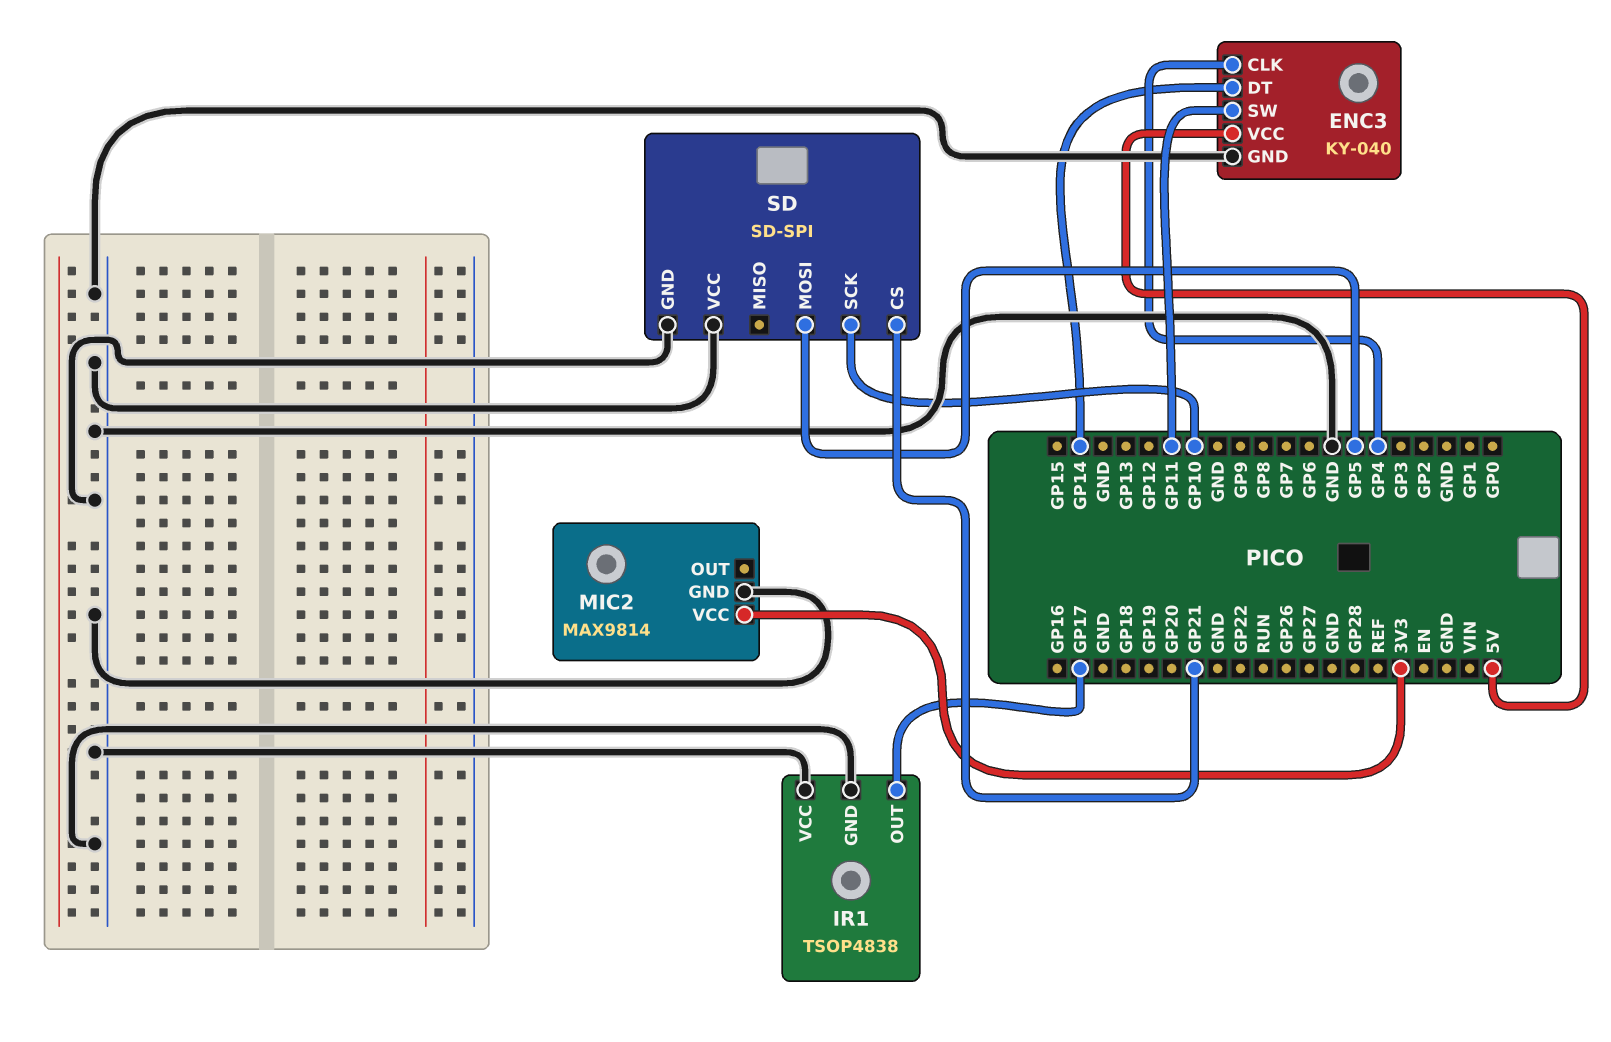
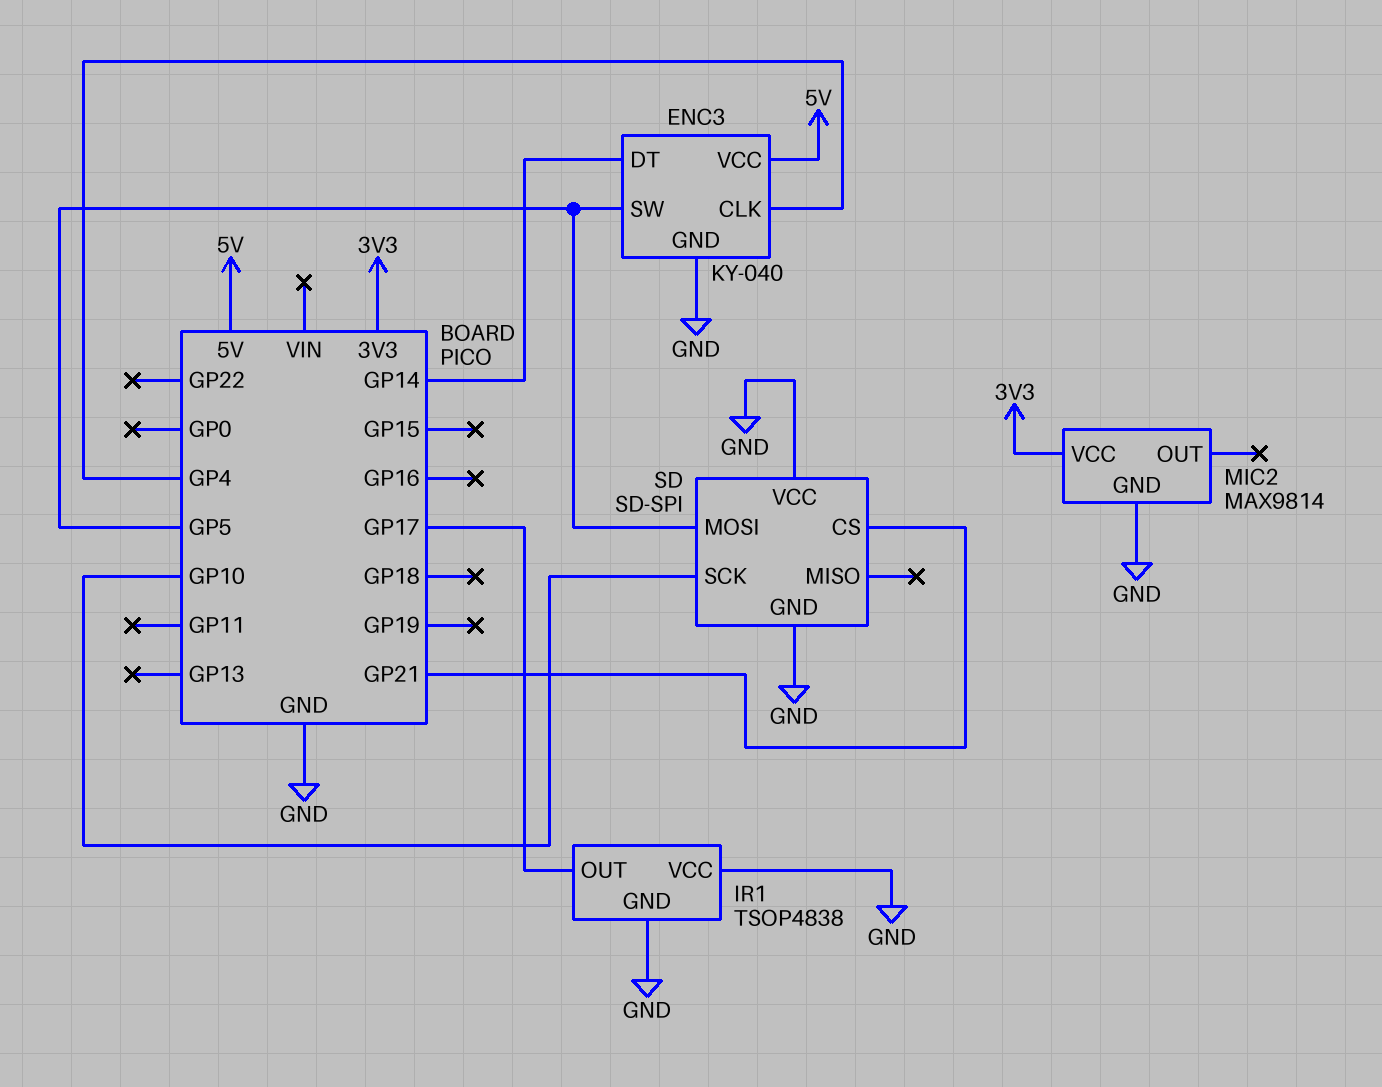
ENC3 pin SW: GP11 -> GP5

